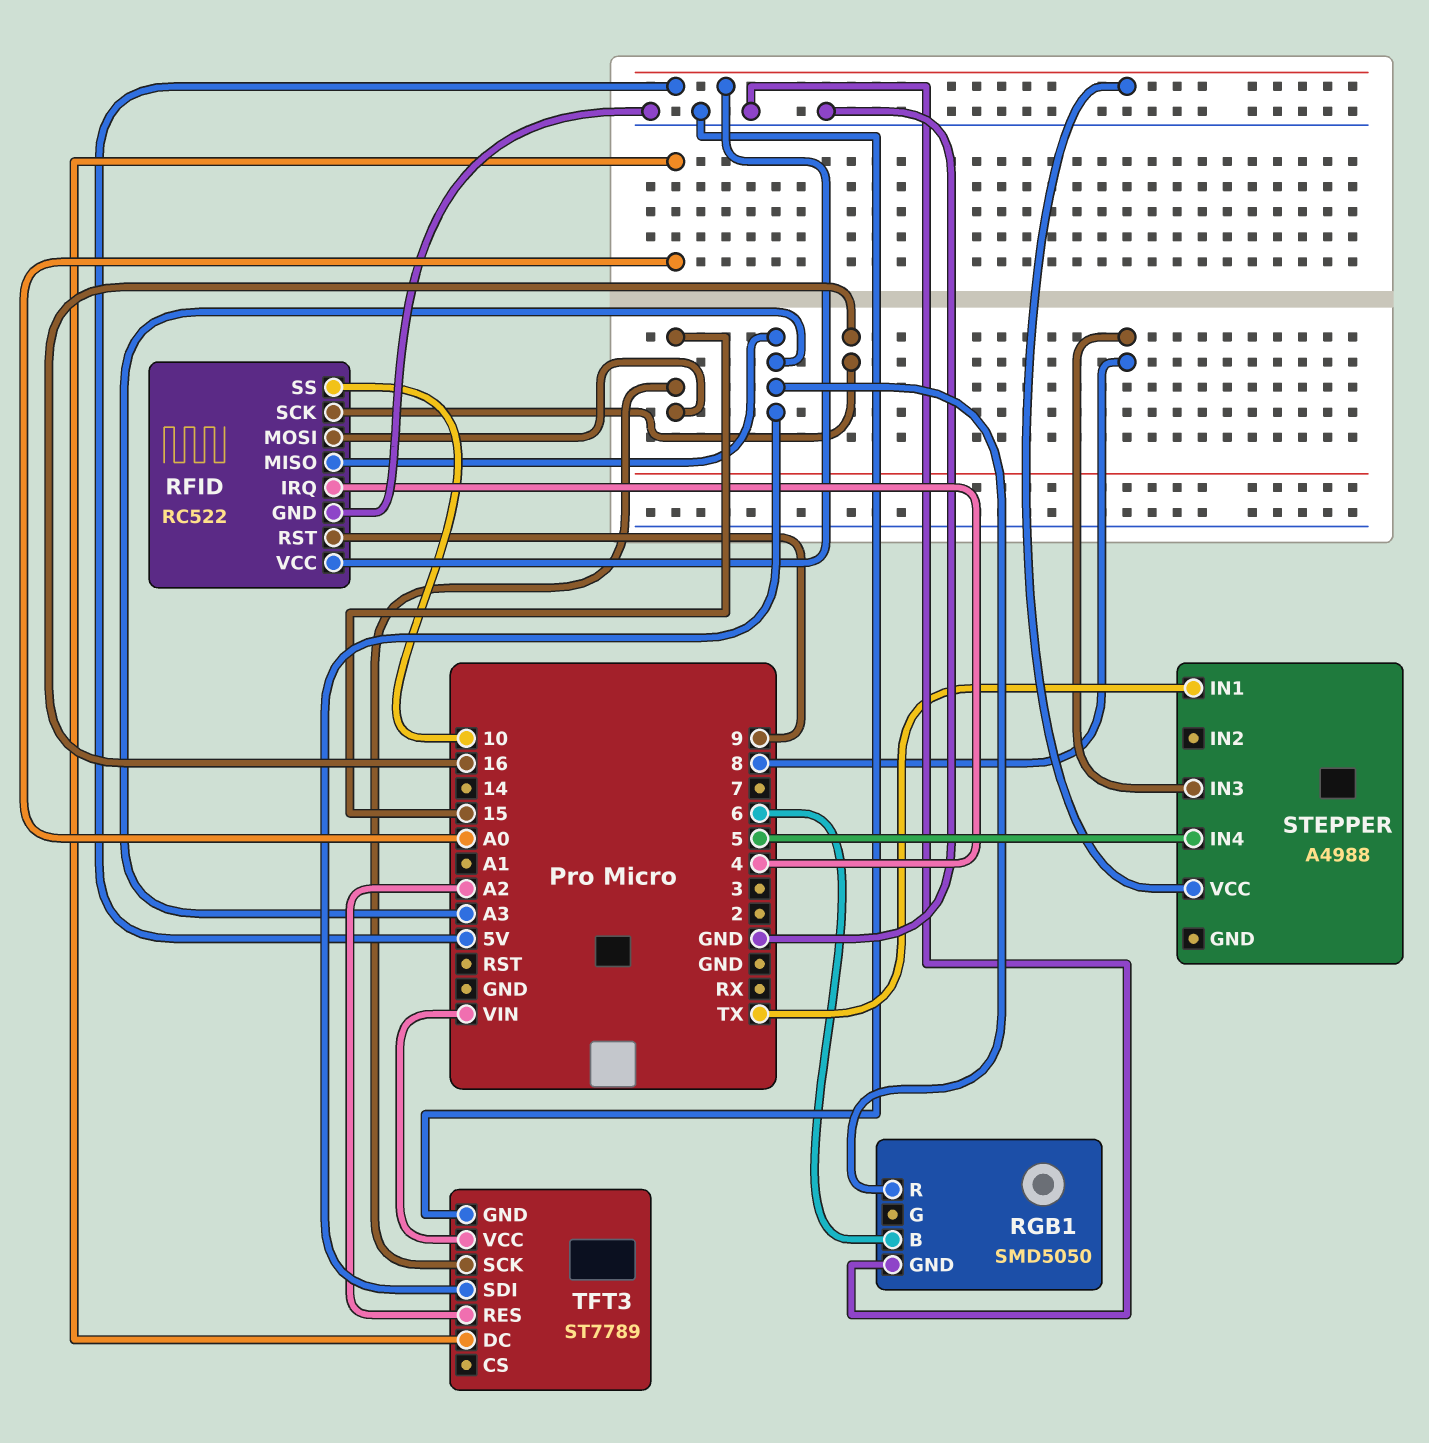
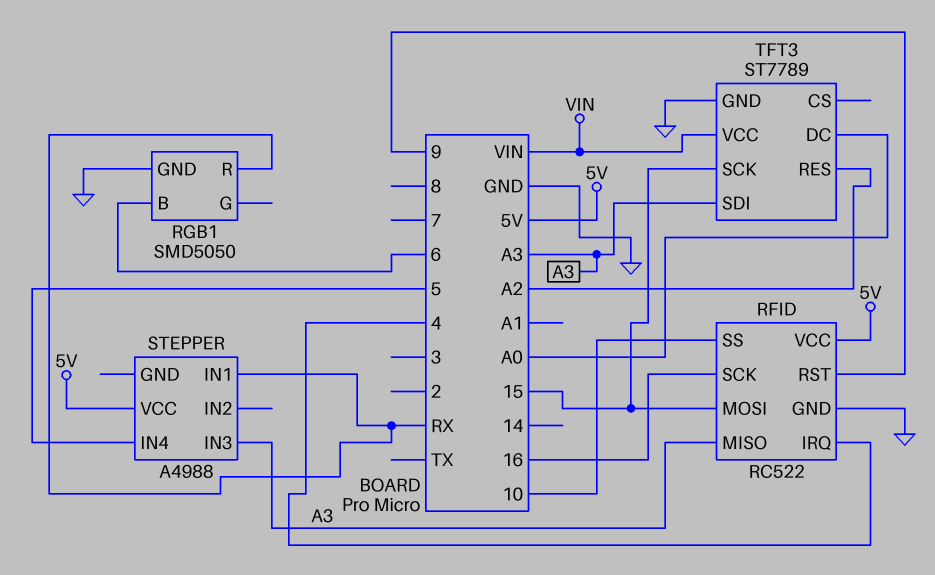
RGB1 pin R: A3 -> RX
STEPPER pin IN1: TX -> RX
STEPPER pin IN3: 8 -> A3

